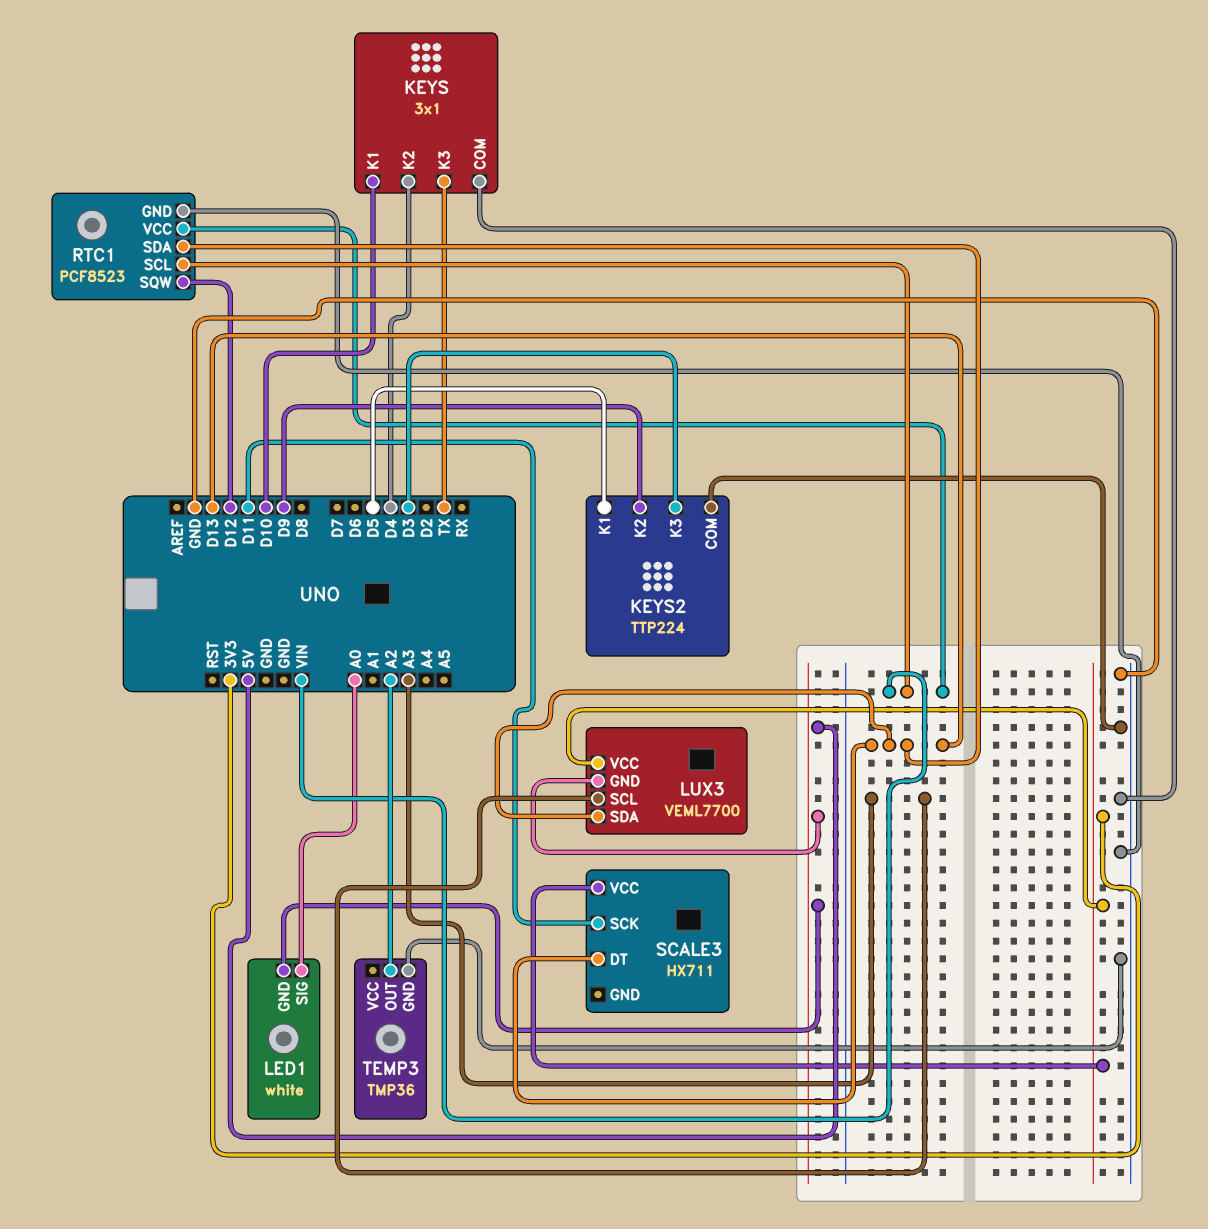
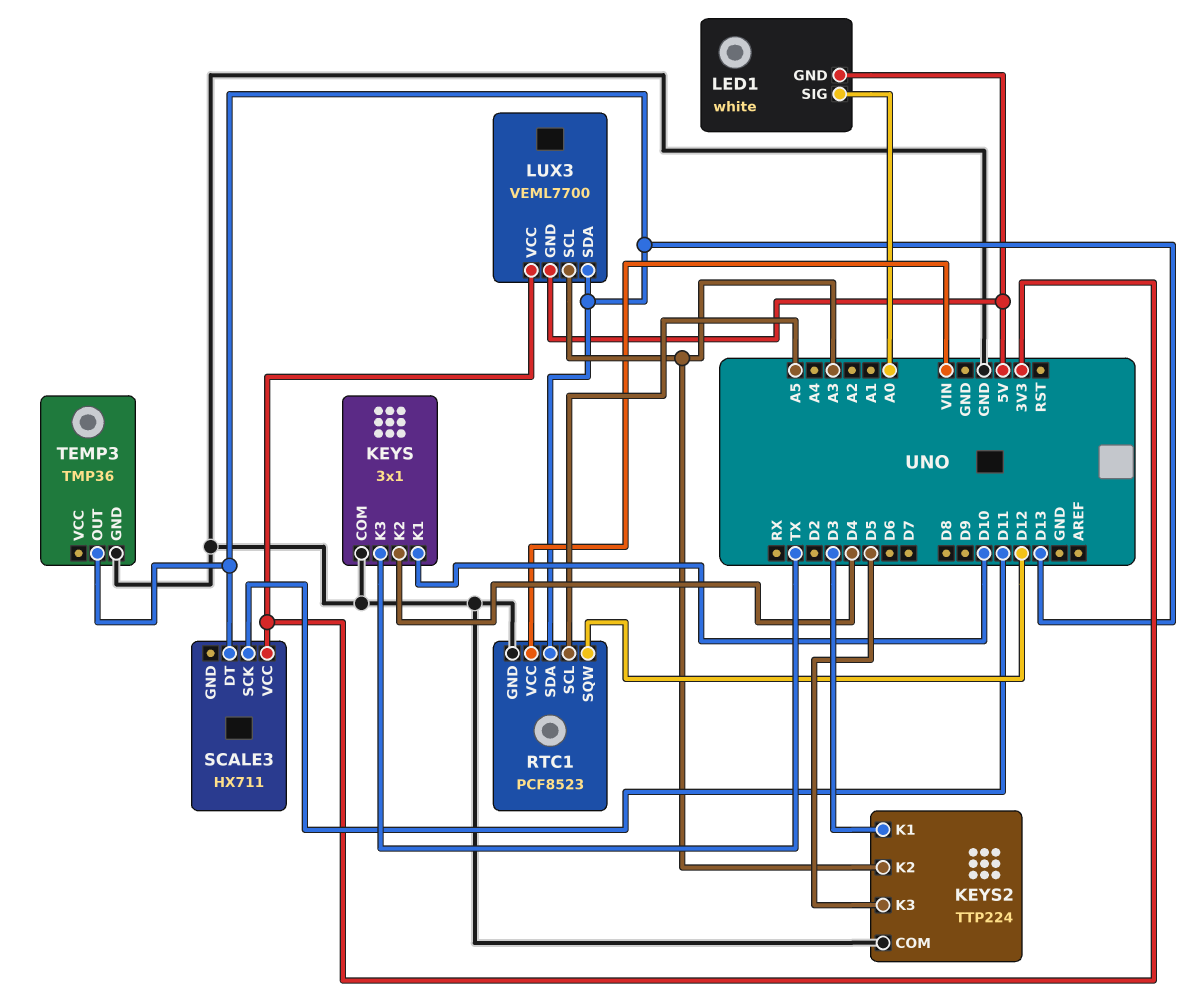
KEYS2 pin K1: D5 -> D3
KEYS2 pin K2: D9 -> A3
KEYS2 pin K3: D3 -> D5
RTC1 pin SCL: VIN -> A5
TEMP3 pin OUT: A2 -> D13

